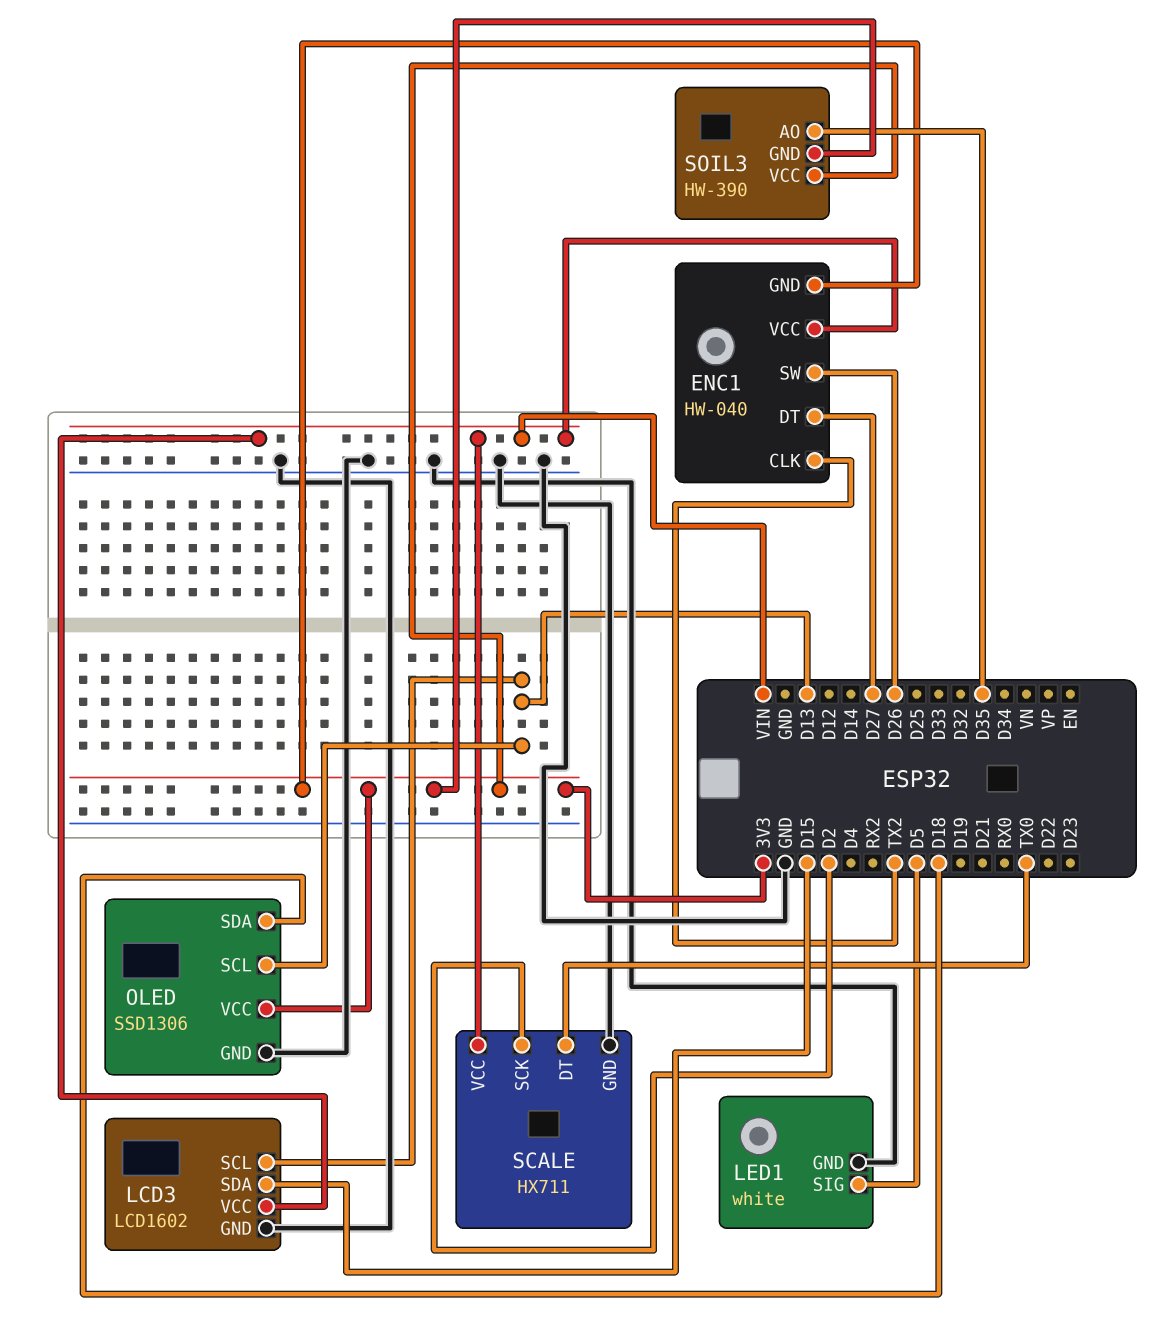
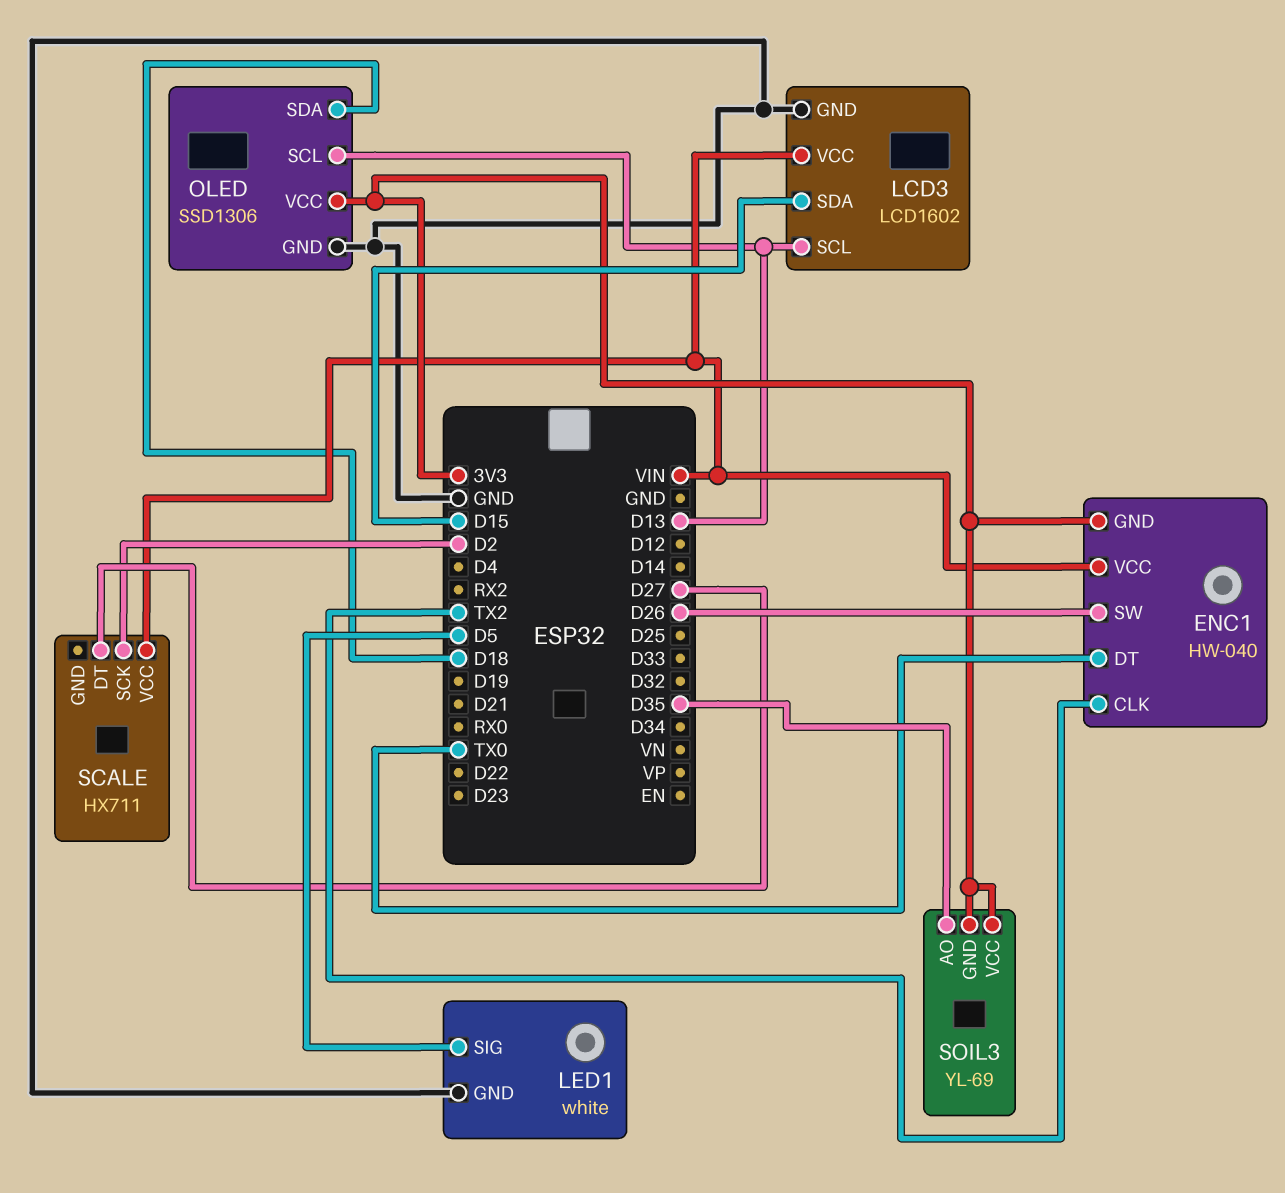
ENC1 pin DT: D27 -> TX0
SCALE pin DT: TX0 -> D27
SCALE pin GND: GND -> none
SOIL3: HW-390 -> YL-69

